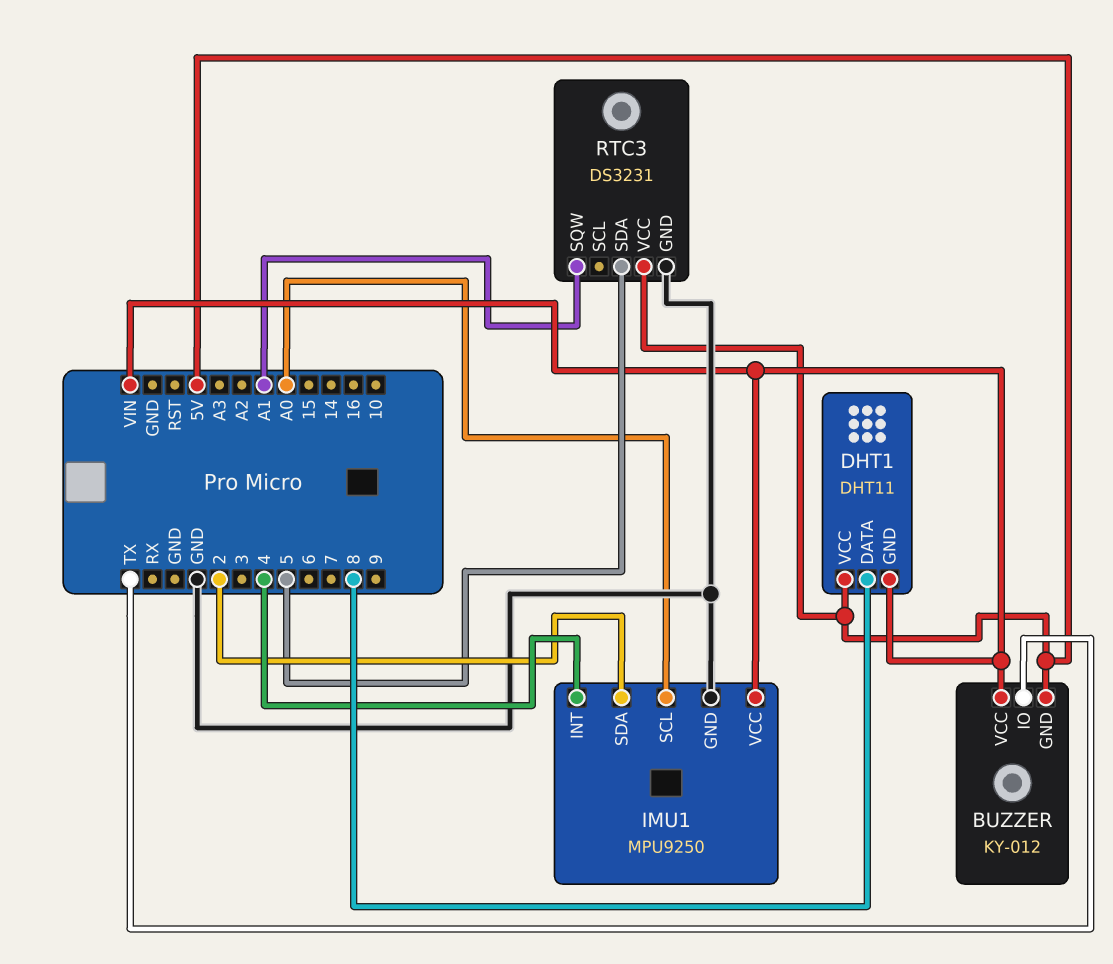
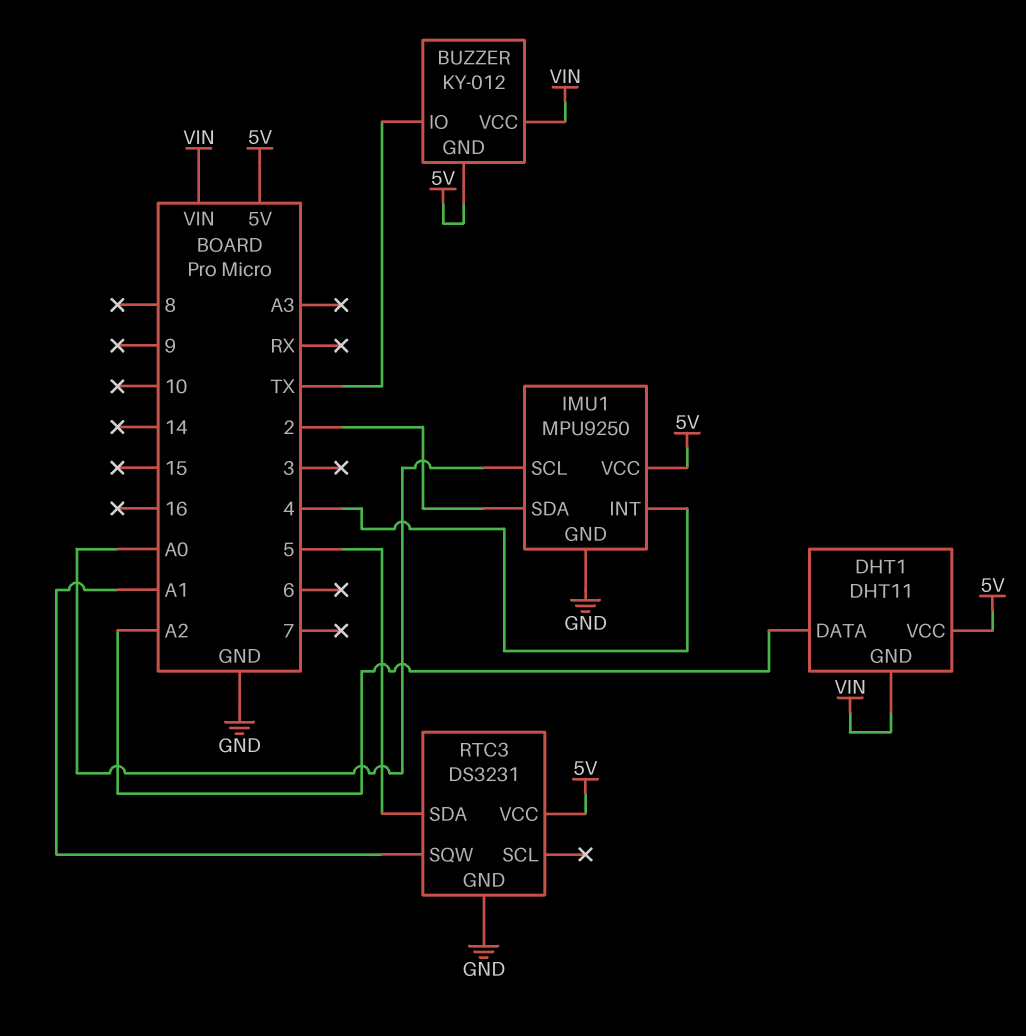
DHT1 pin DATA: 8 -> A2
IMU1 pin VCC: VIN -> 5V

